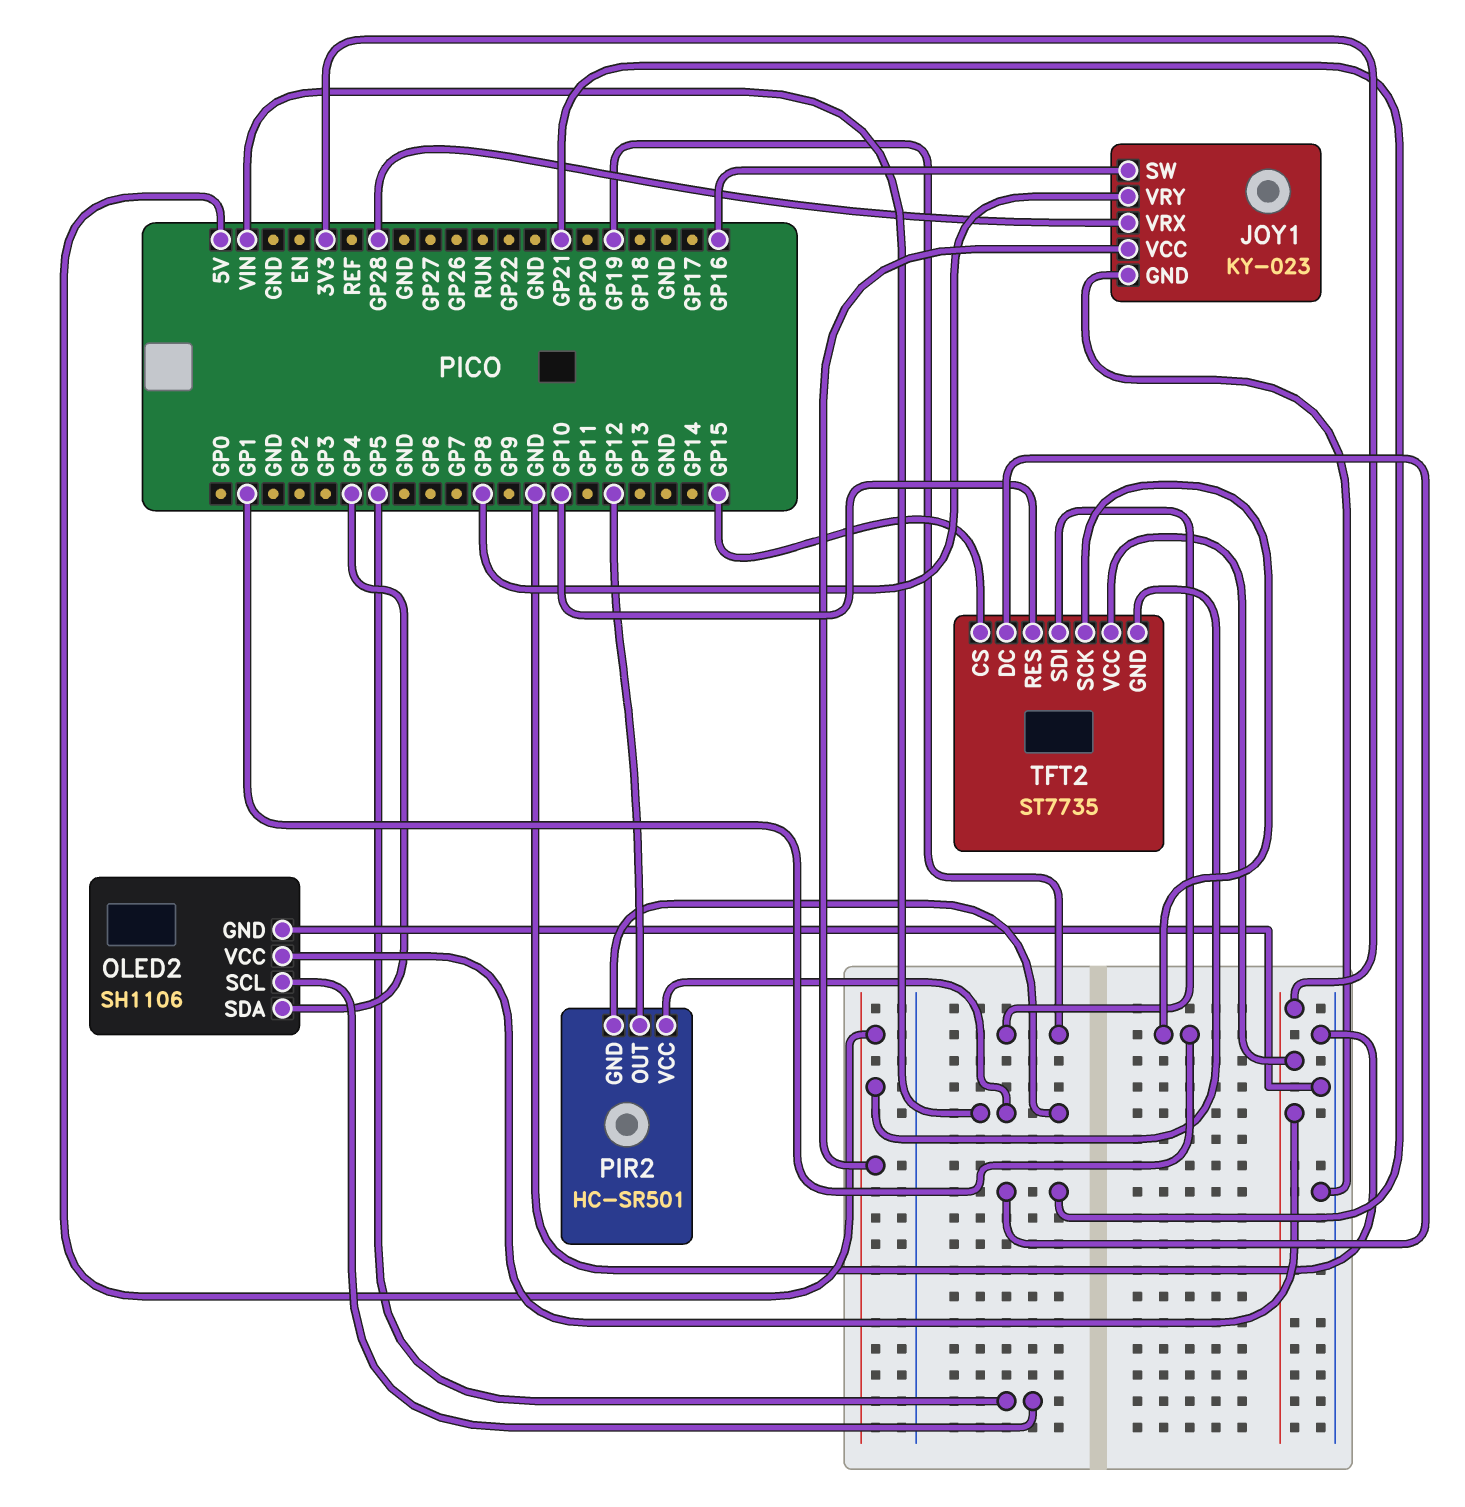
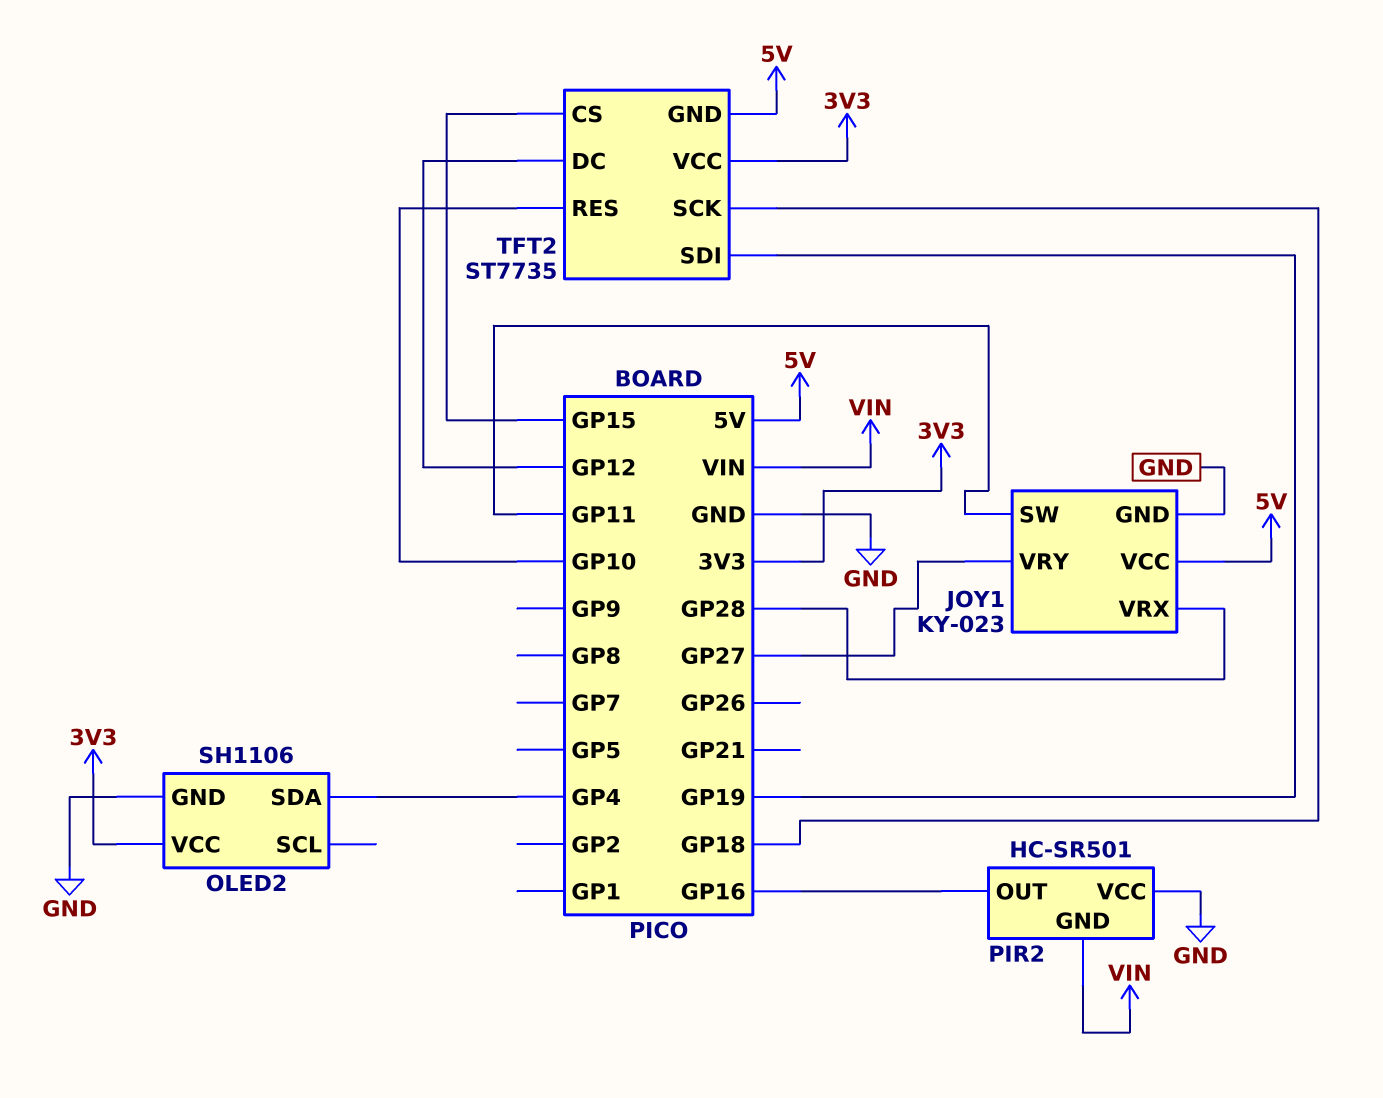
JOY1 pin SW: GP16 -> GP11
JOY1 pin VRY: GP8 -> GP27
OLED2 pin SCL: GP5 -> none
PIR2 pin OUT: GP12 -> GP16
PIR2 pin VCC: VIN -> GND
TFT2 pin DC: GP21 -> GP12
TFT2 pin SCK: GP1 -> GP18

